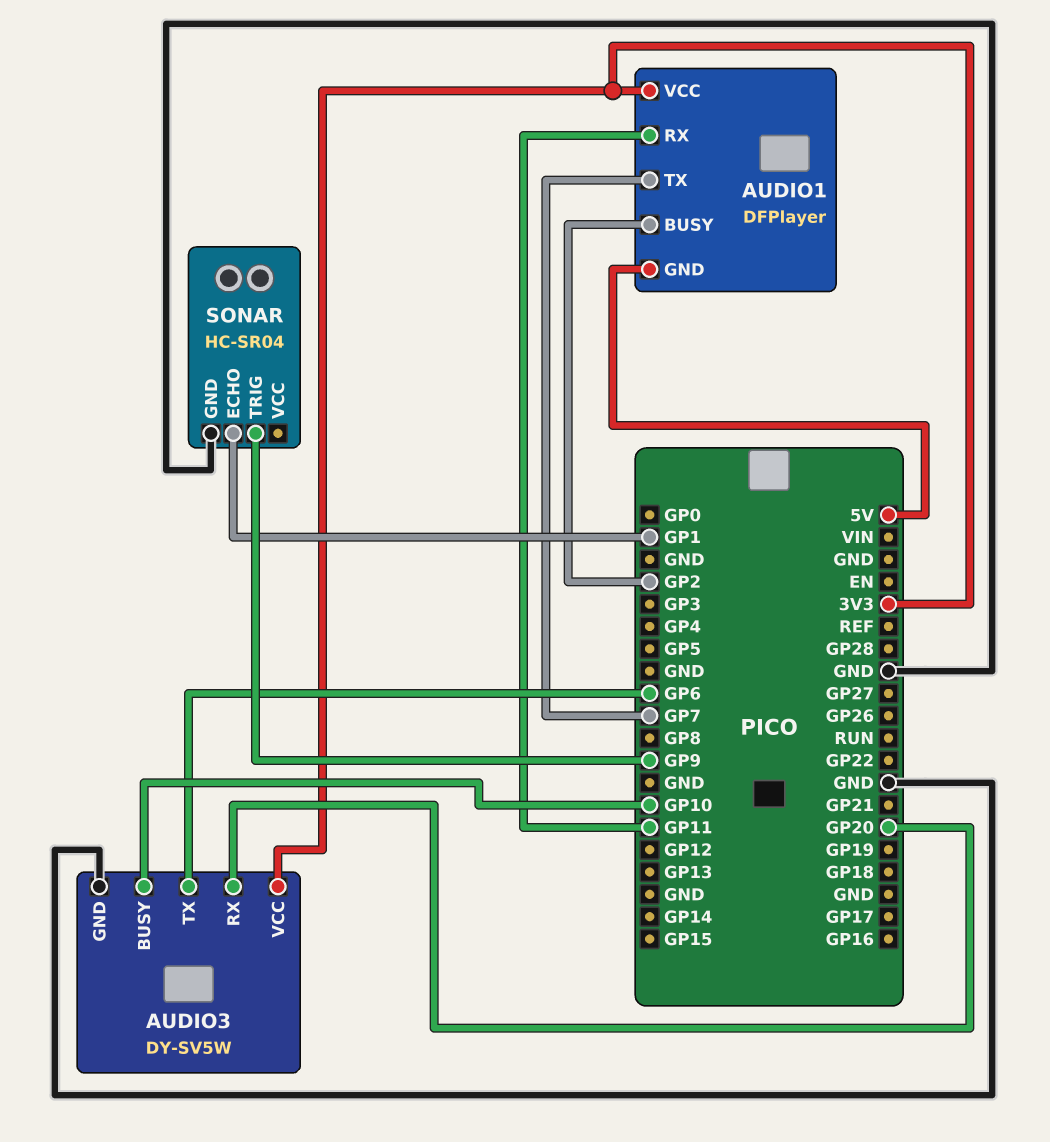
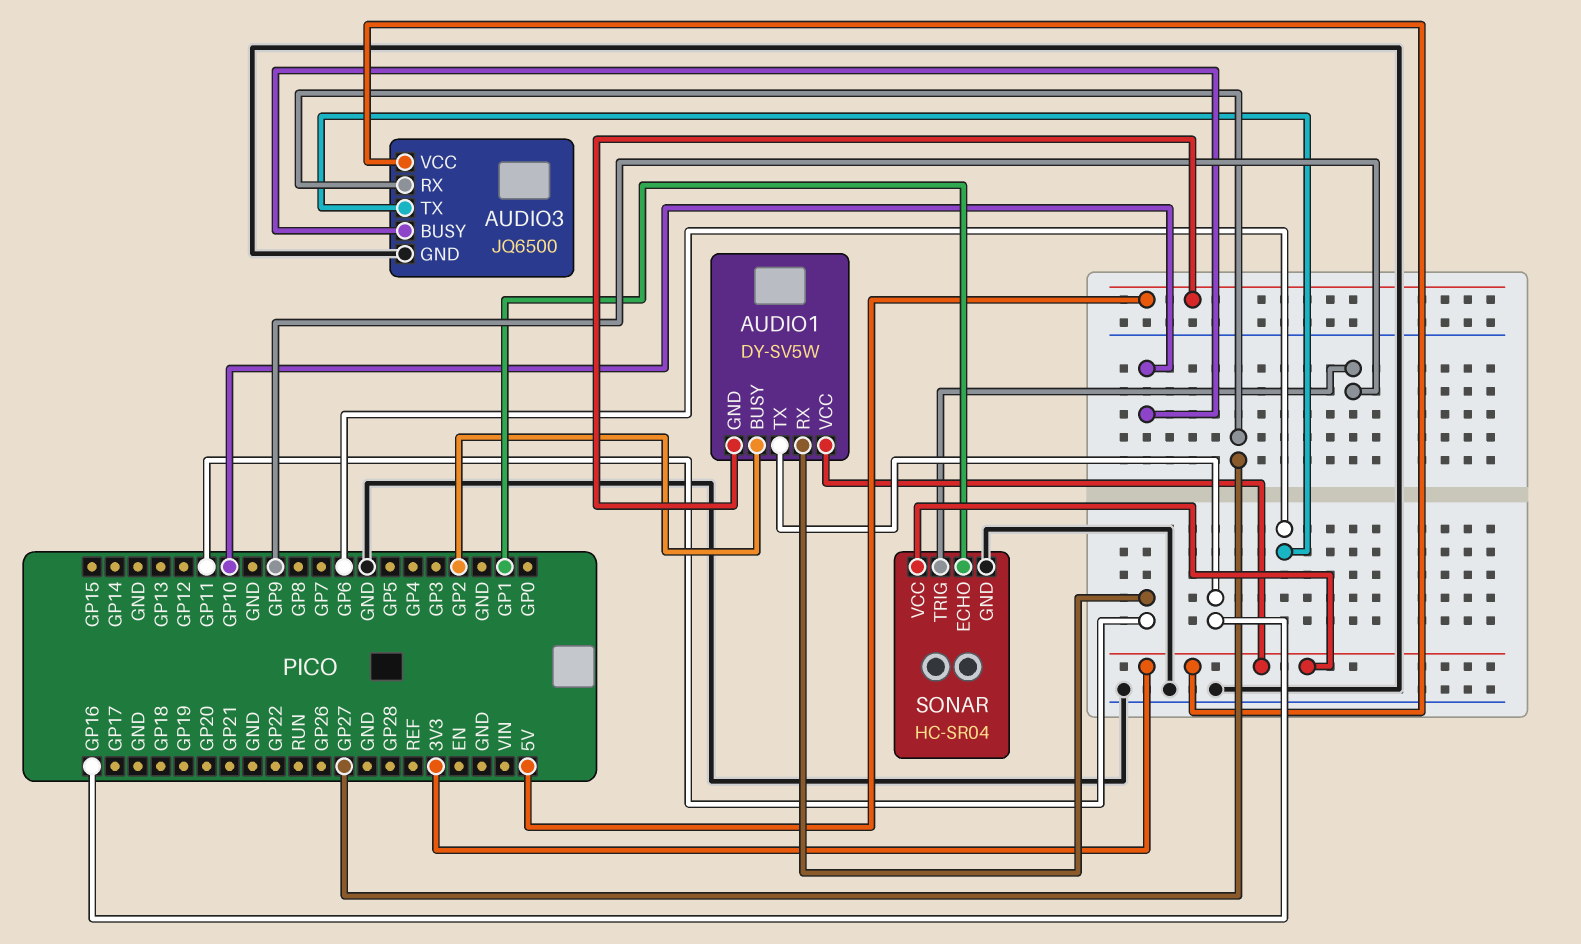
AUDIO1: DFPlayer -> DY-SV5W
AUDIO1 pin TX: GP7 -> GP16
AUDIO3: DY-SV5W -> JQ6500
AUDIO3 pin RX: GP20 -> GP27
SONAR pin VCC: none -> 3V3

